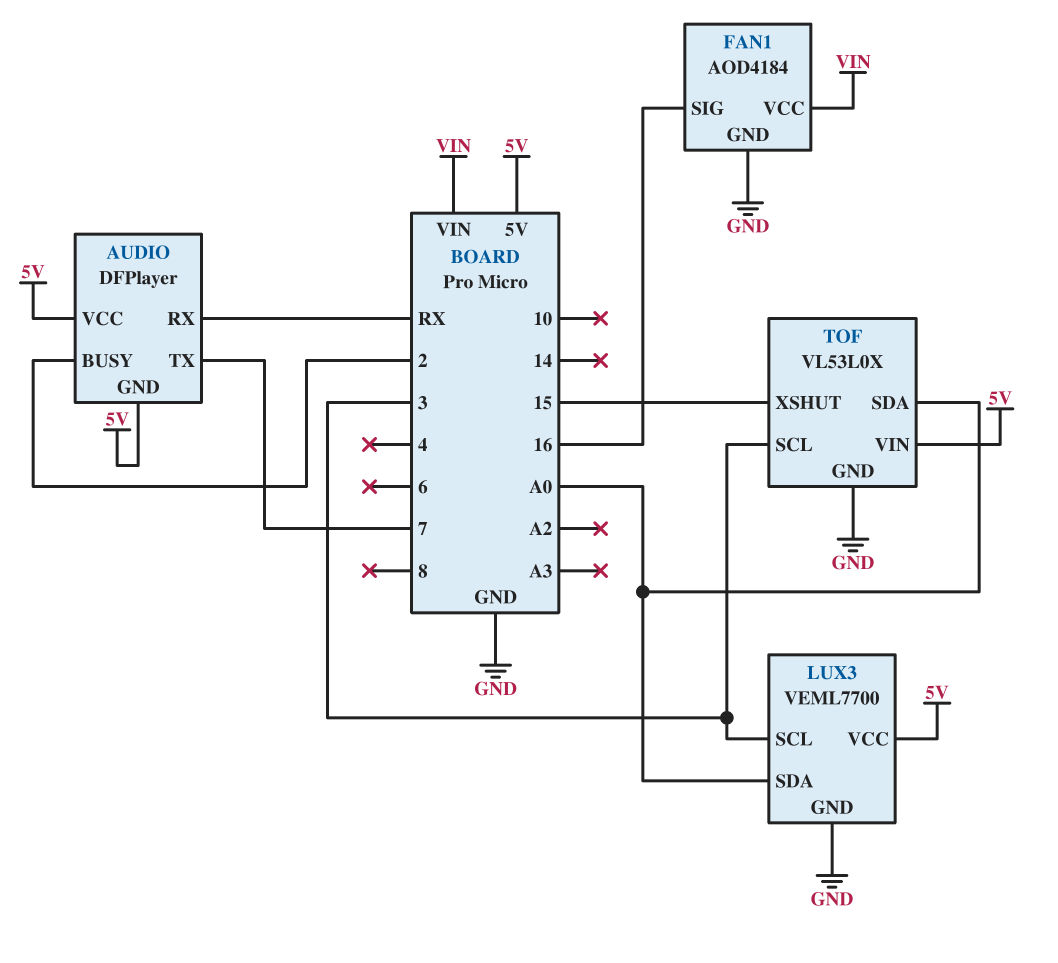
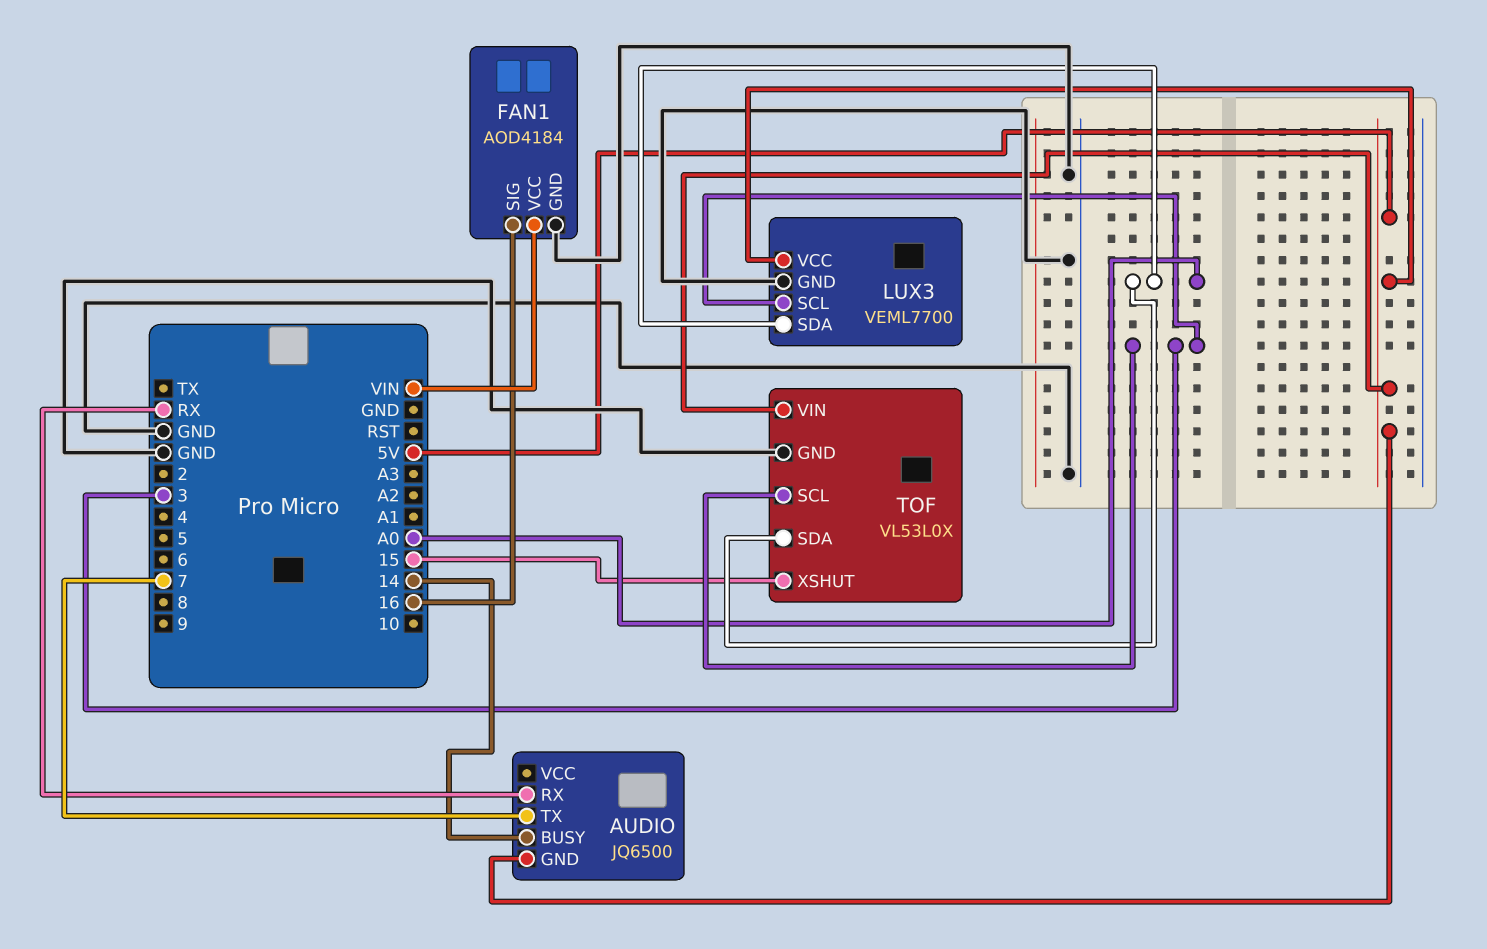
AUDIO: DFPlayer -> JQ6500
AUDIO pin BUSY: 2 -> 14
AUDIO pin VCC: 5V -> none

